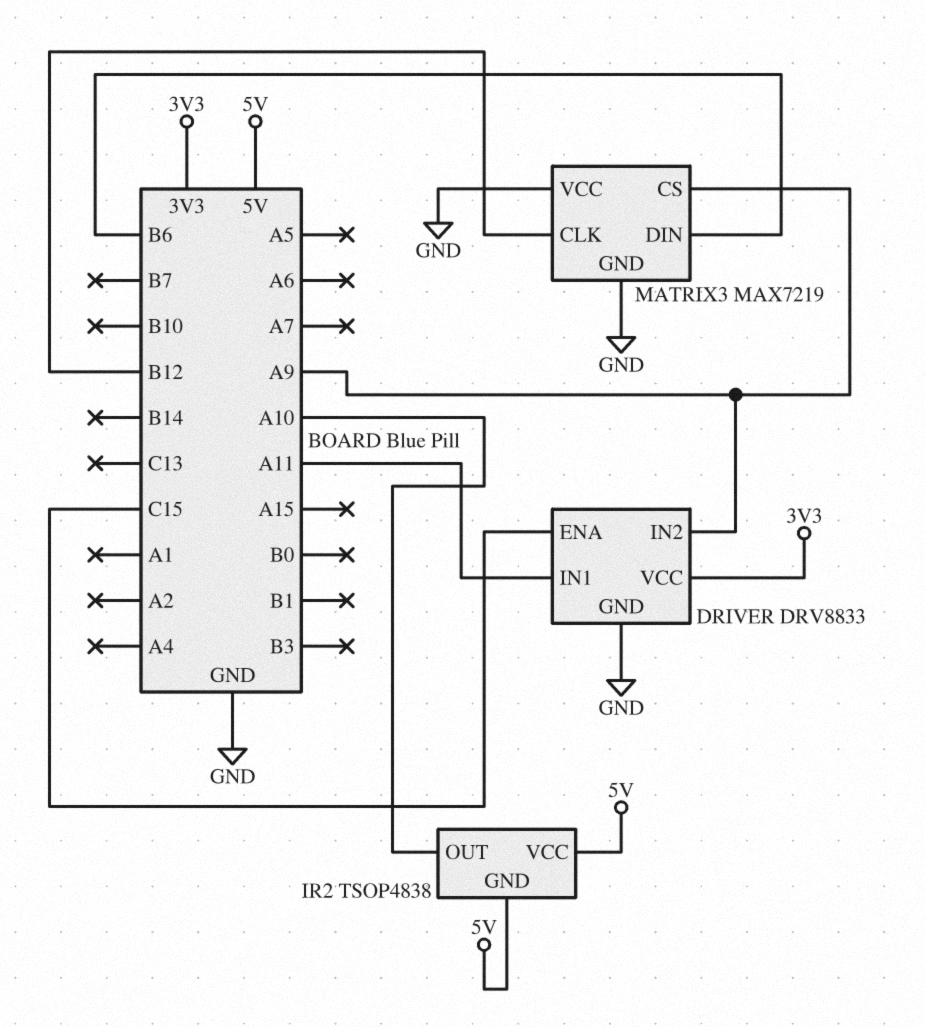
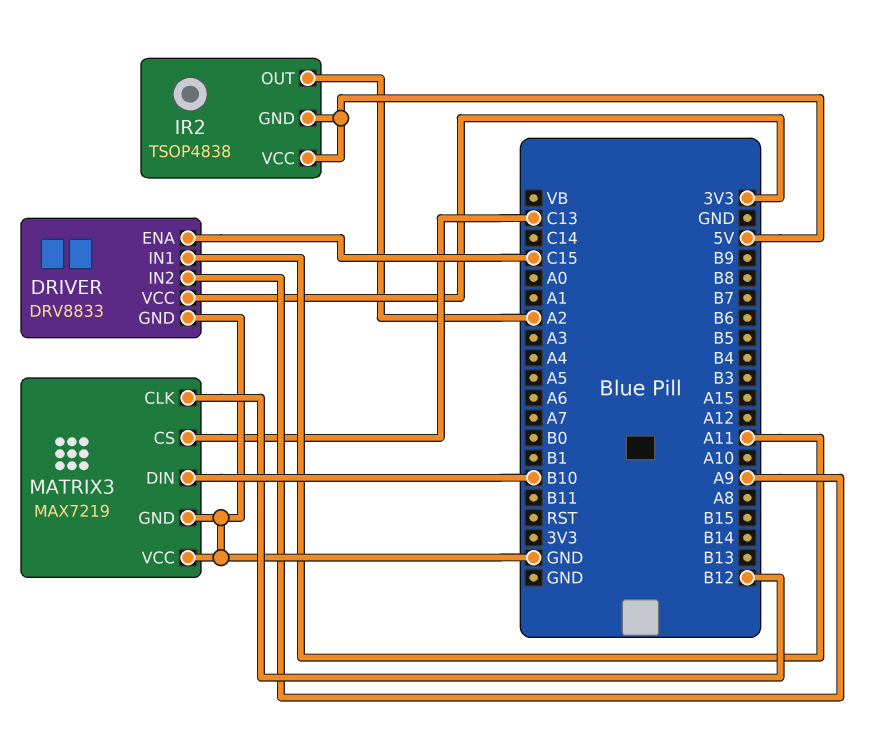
IR2 pin OUT: A10 -> A2
MATRIX3 pin CS: A9 -> C13
MATRIX3 pin DIN: B6 -> B10

